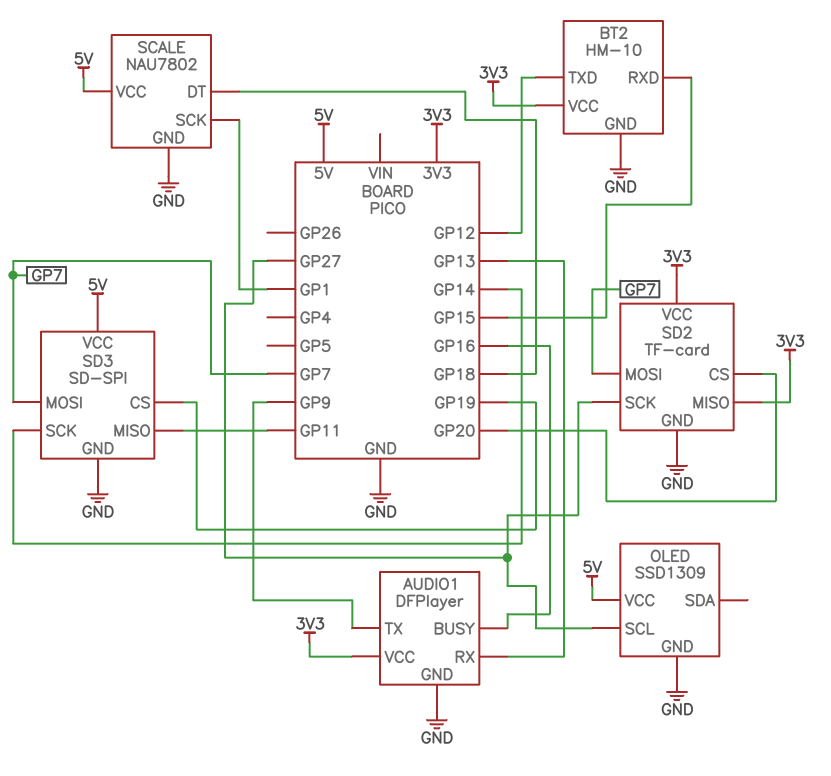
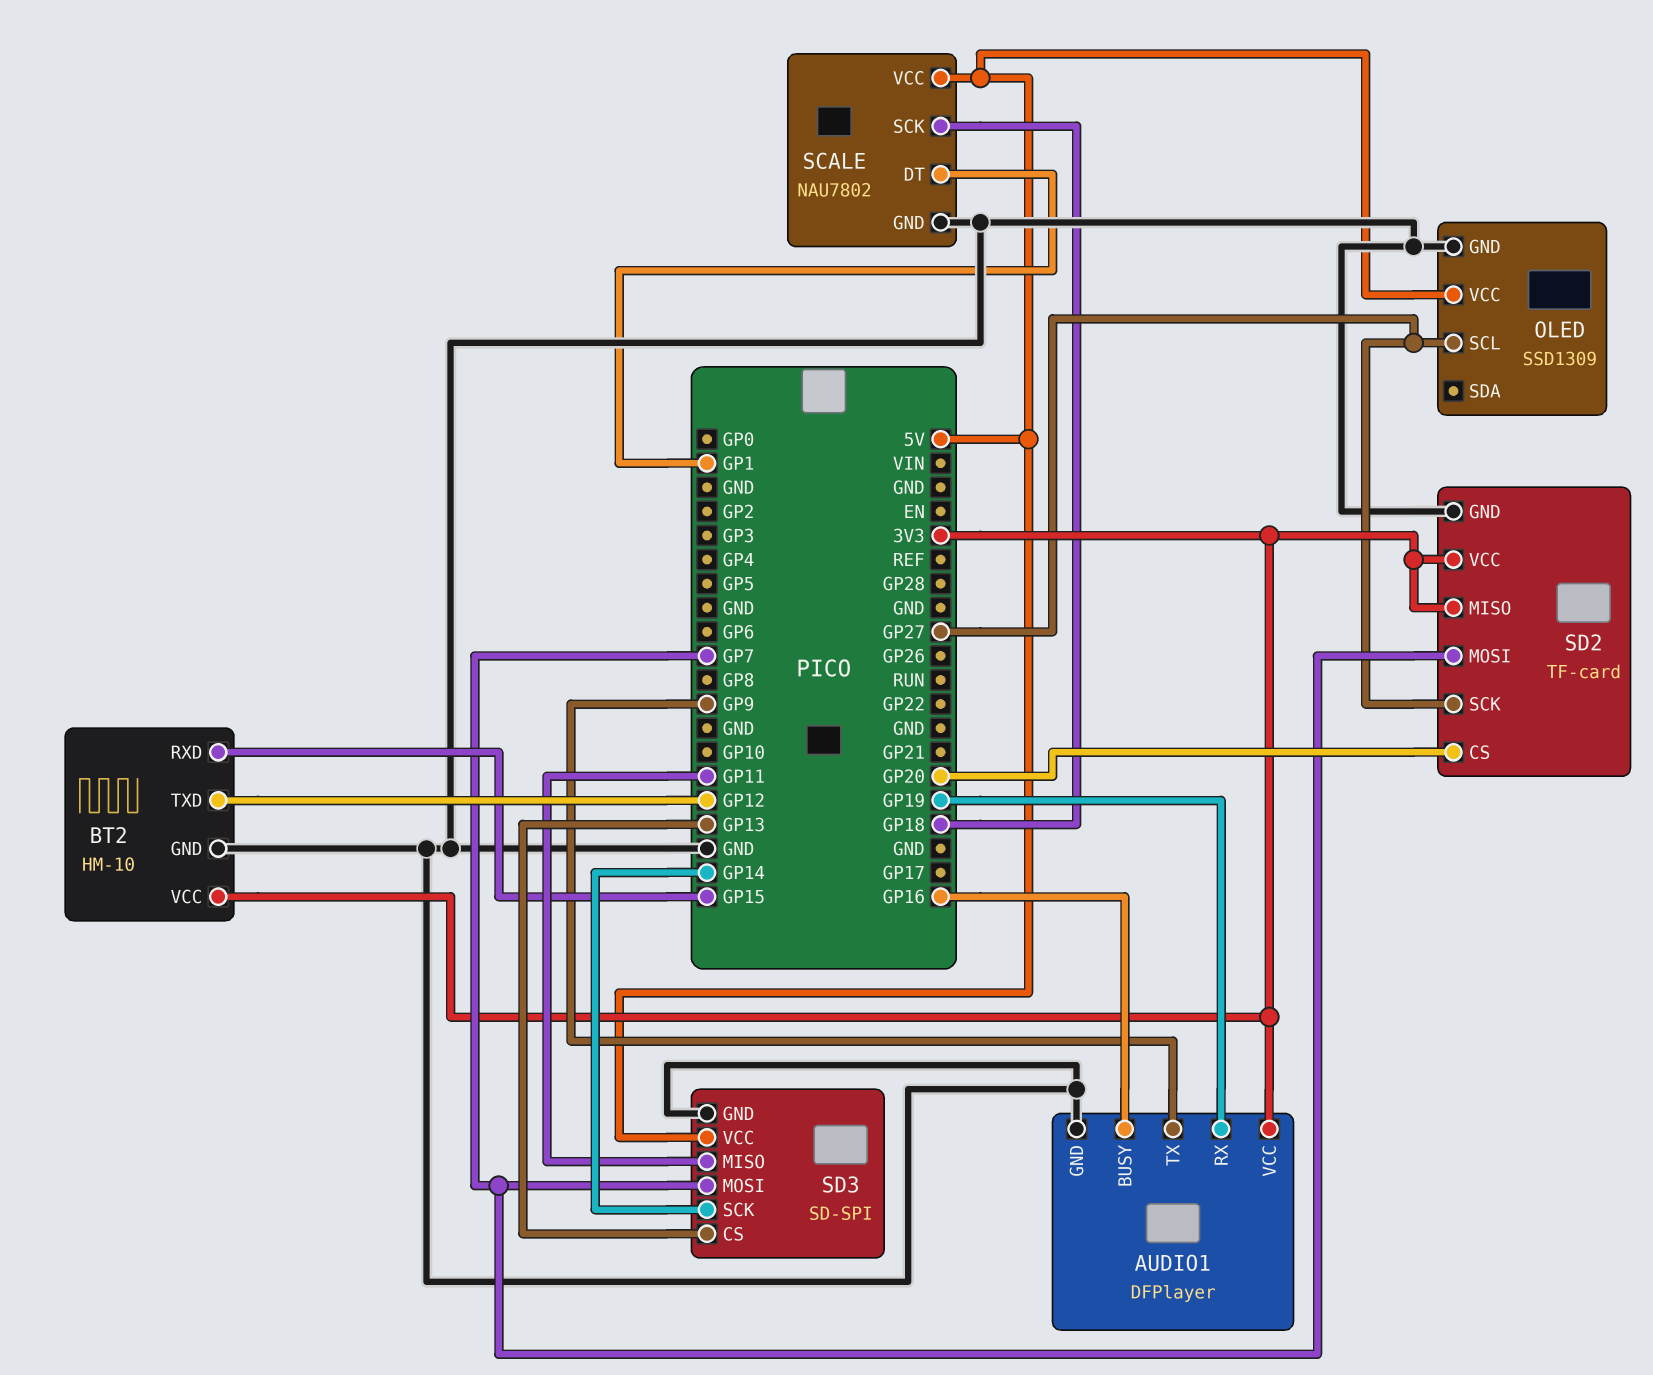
AUDIO1 pin RX: GP13 -> GP19
SCALE pin DT: GP18 -> GP1
SCALE pin SCK: GP1 -> GP18
SD3 pin CS: GP19 -> GP13

